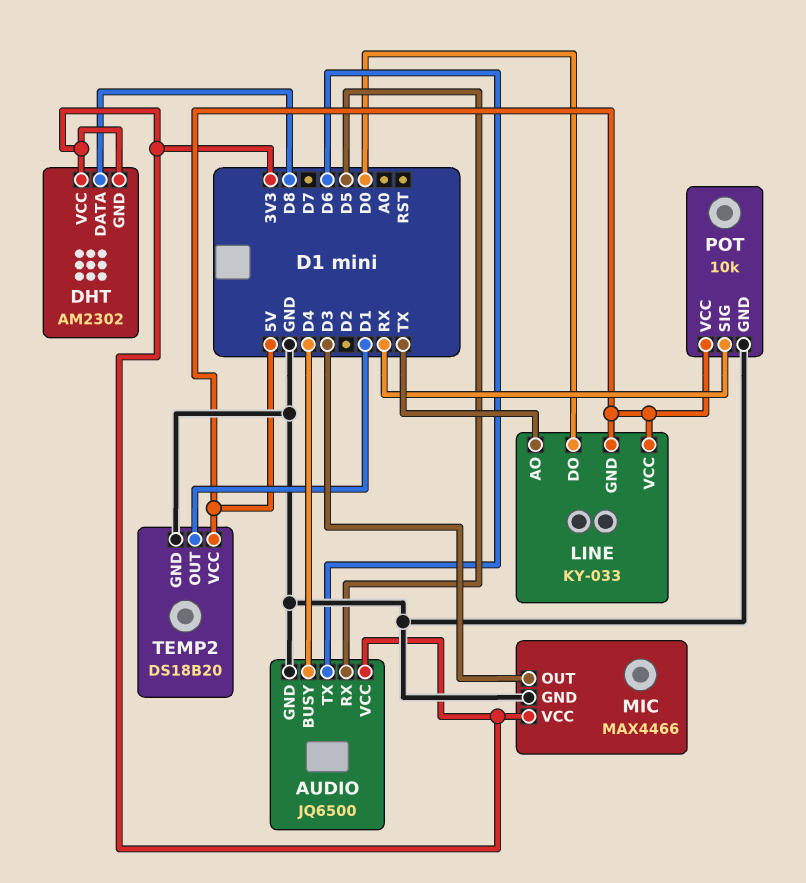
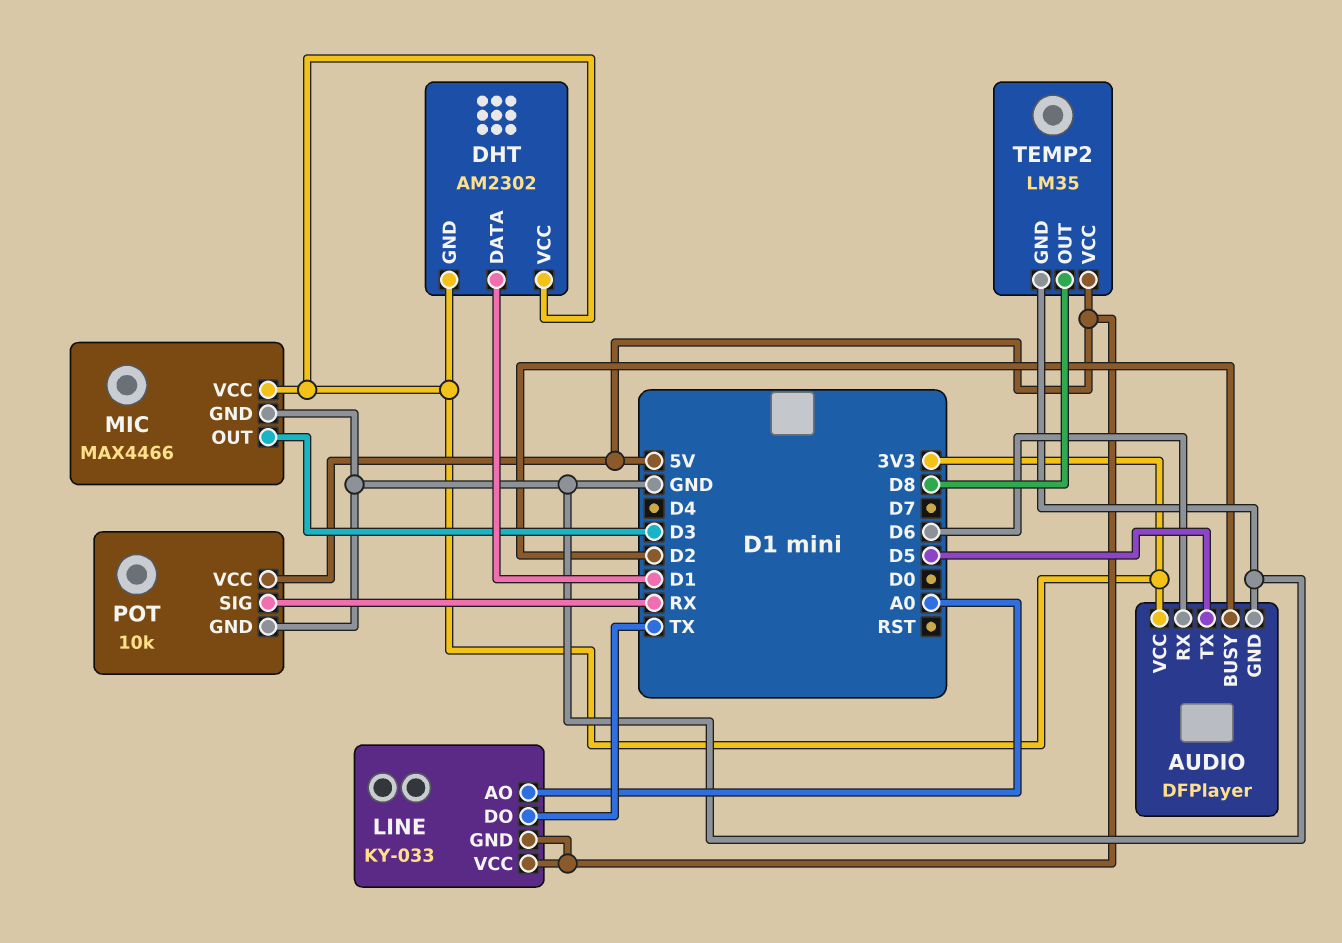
AUDIO: JQ6500 -> DFPlayer
AUDIO pin BUSY: D4 -> D2
AUDIO pin RX: D5 -> D6
AUDIO pin TX: D6 -> D5
DHT pin DATA: D8 -> D1
LINE pin AO: TX -> A0
LINE pin DO: D0 -> TX
TEMP2: DS18B20 -> LM35
TEMP2 pin OUT: D1 -> D8

